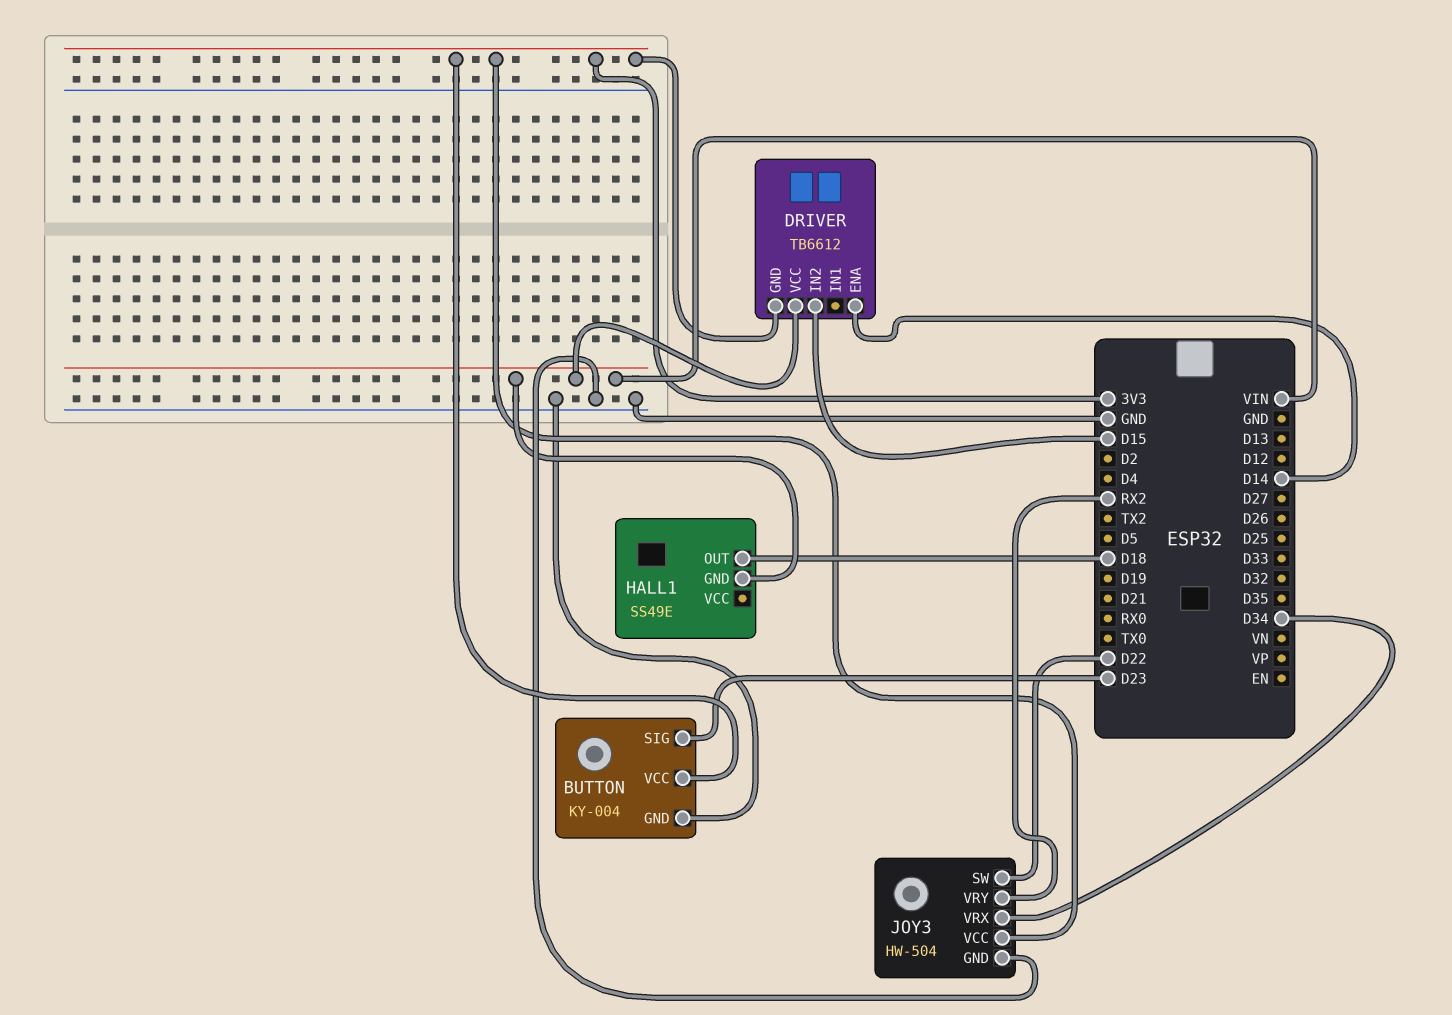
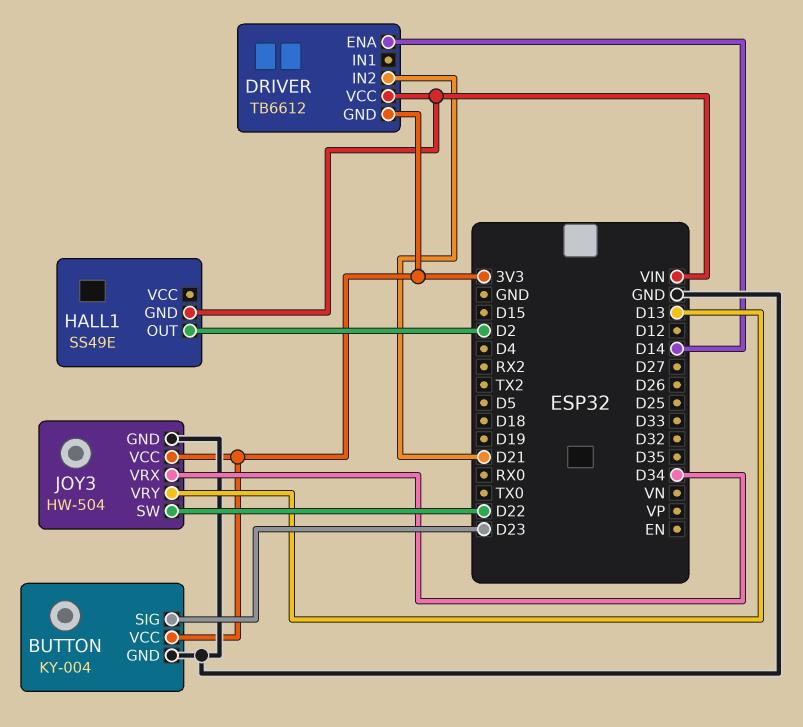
DRIVER pin IN2: D15 -> D21
HALL1 pin OUT: D18 -> D2
JOY3 pin VRY: RX2 -> D13

